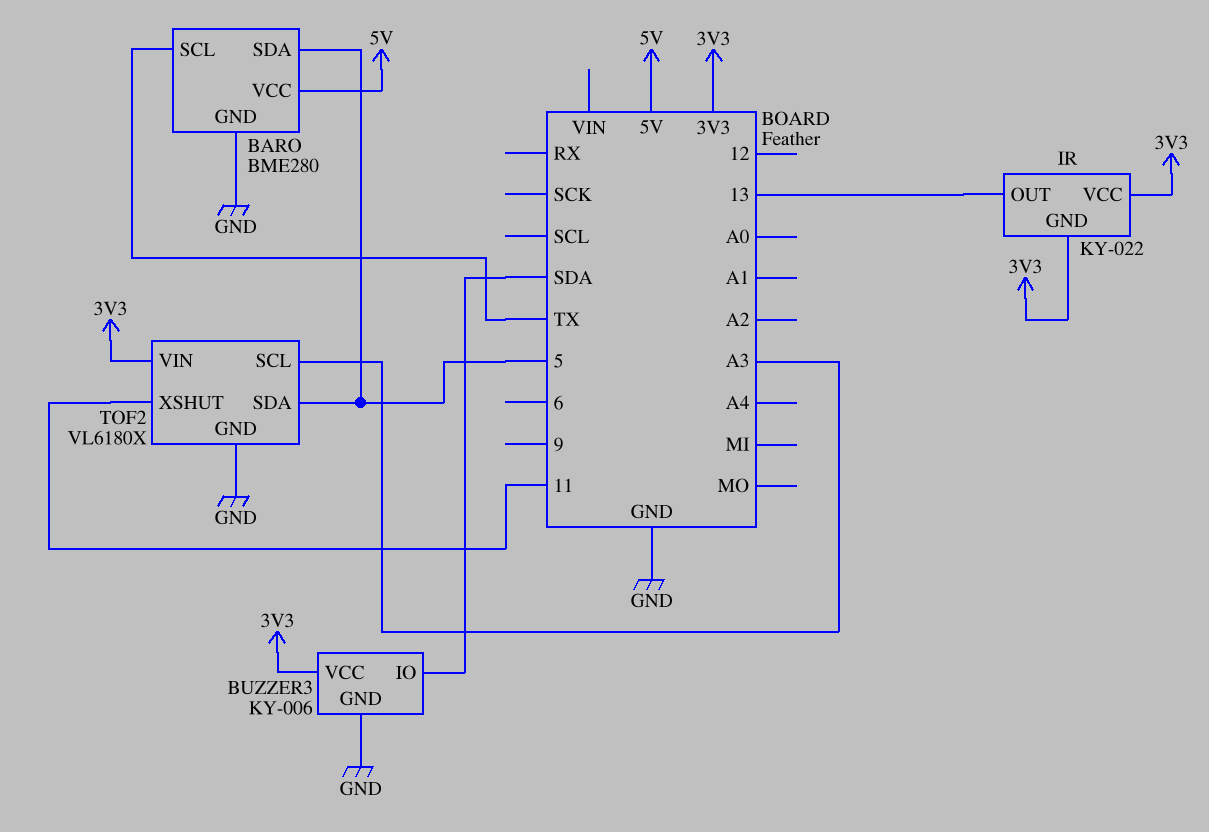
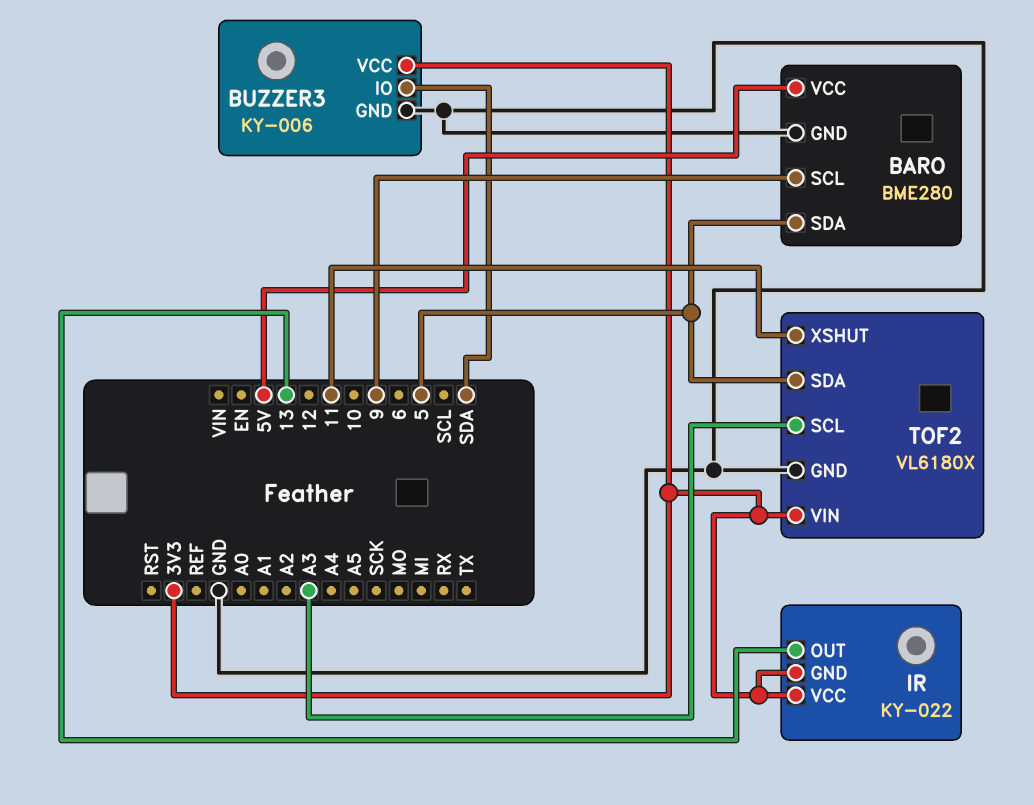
BARO pin SCL: TX -> 9

